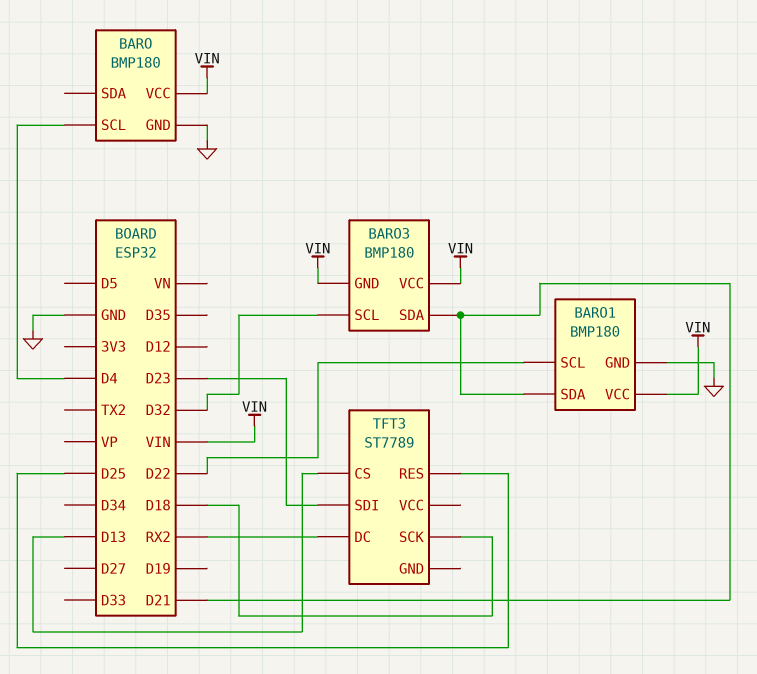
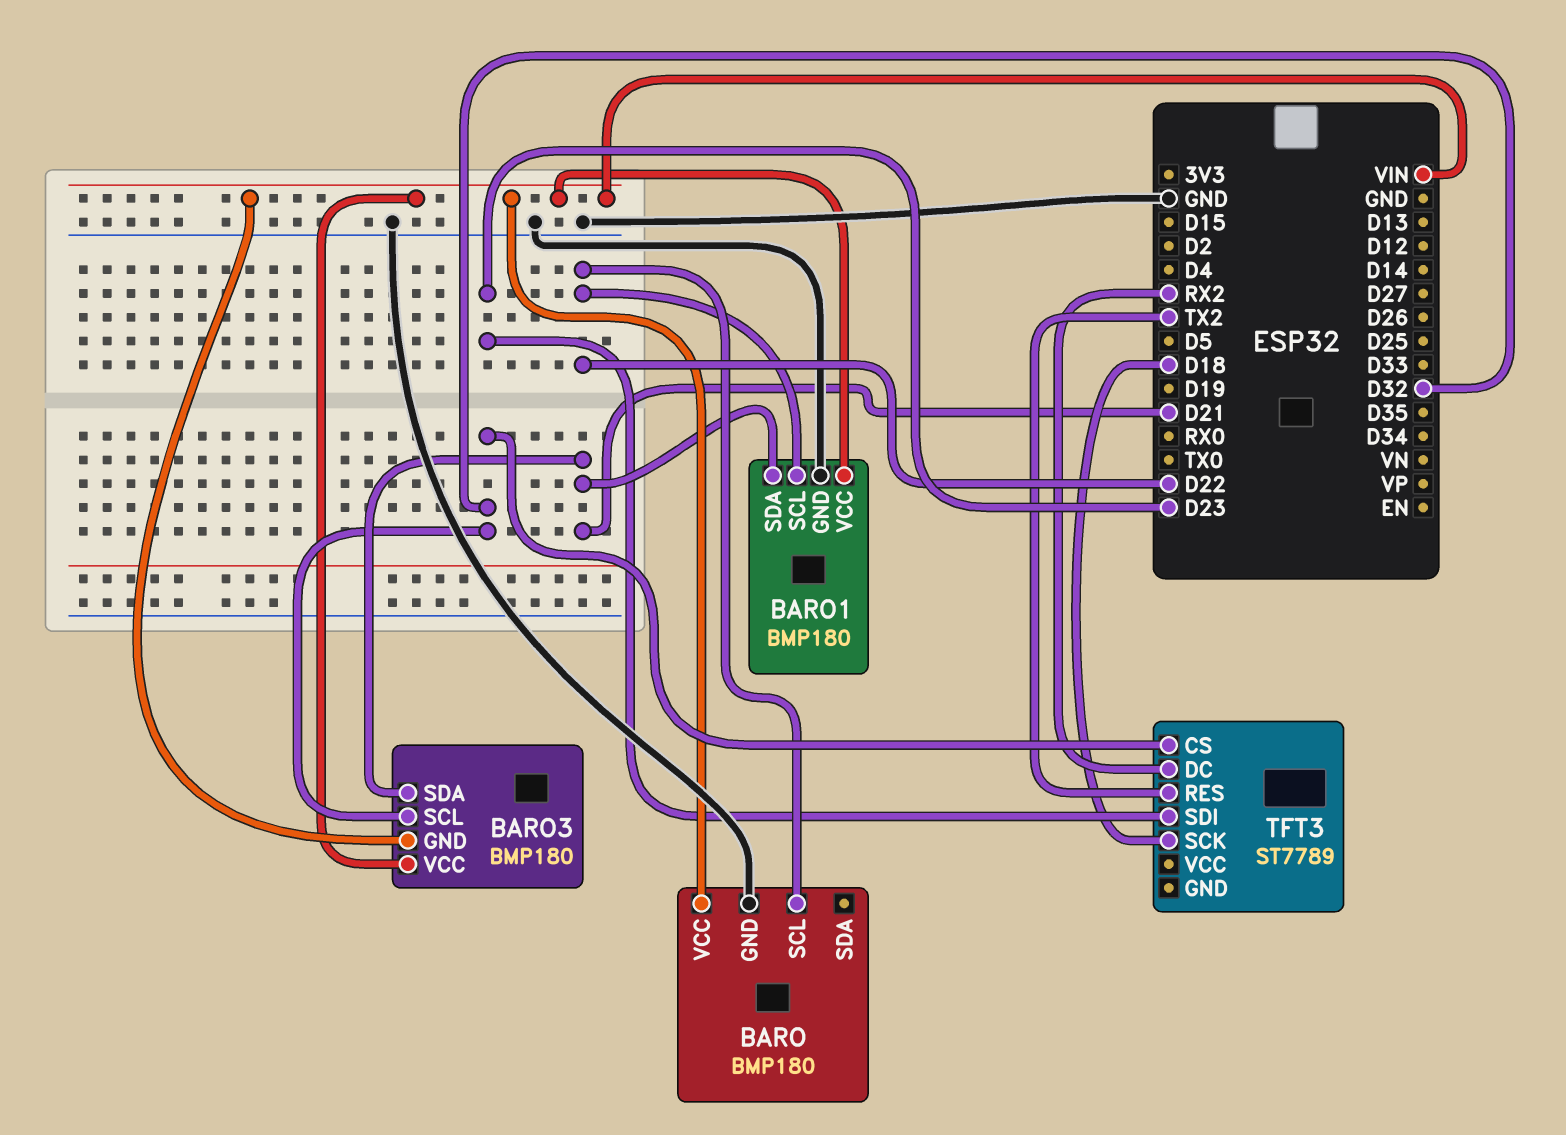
BARO pin SCL: D4 -> D22
TFT3 pin CS: D13 -> D32
TFT3 pin RES: D25 -> TX2

